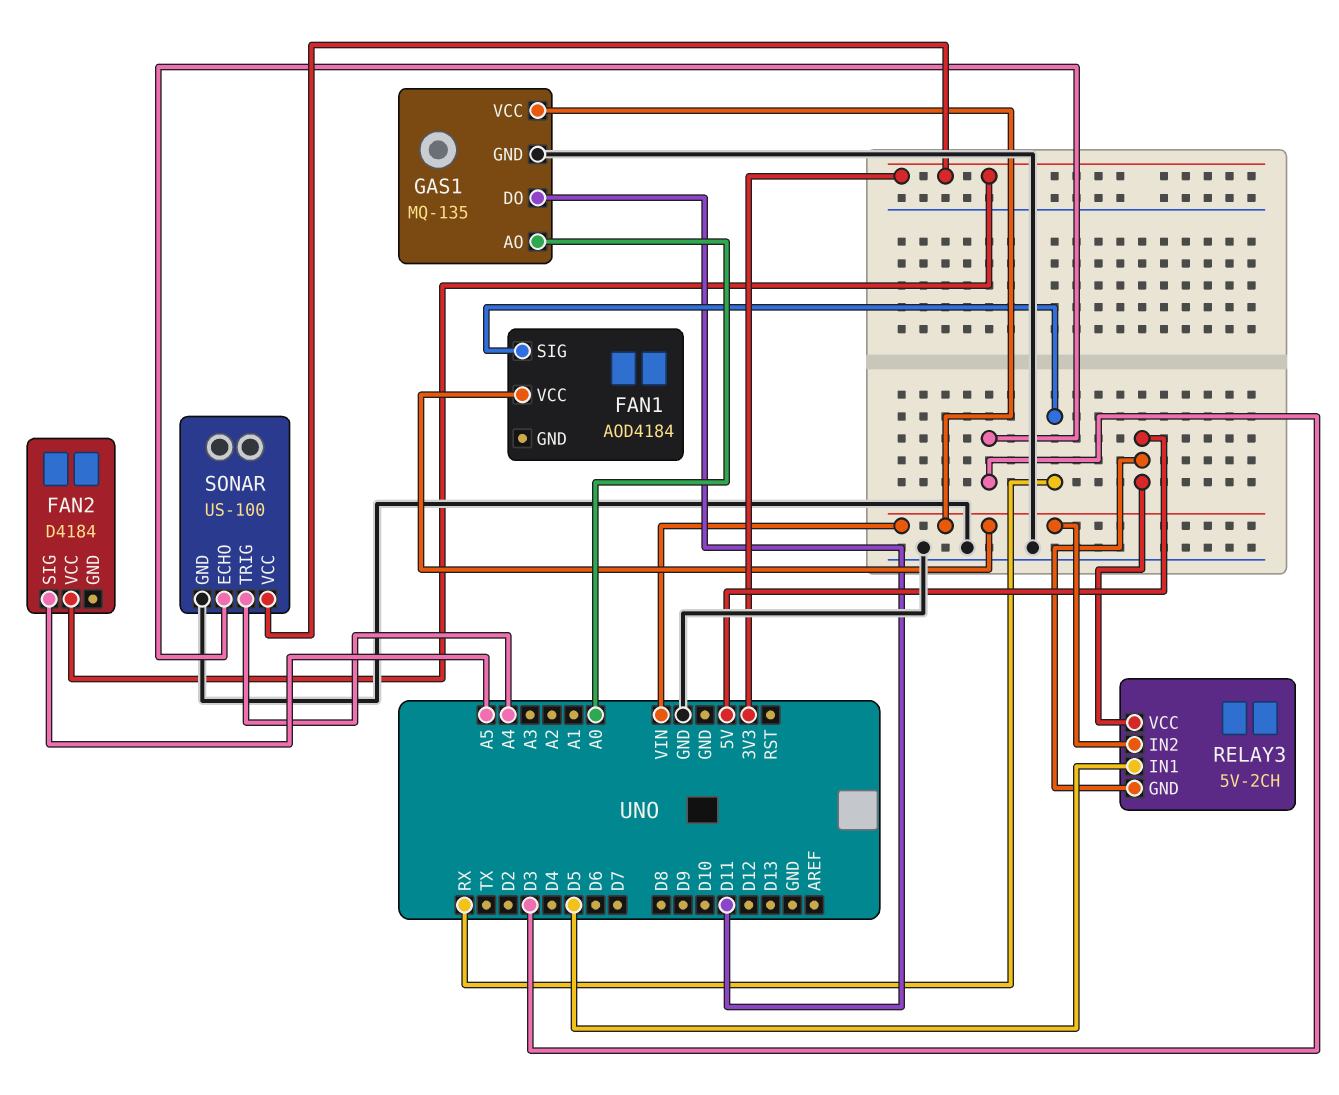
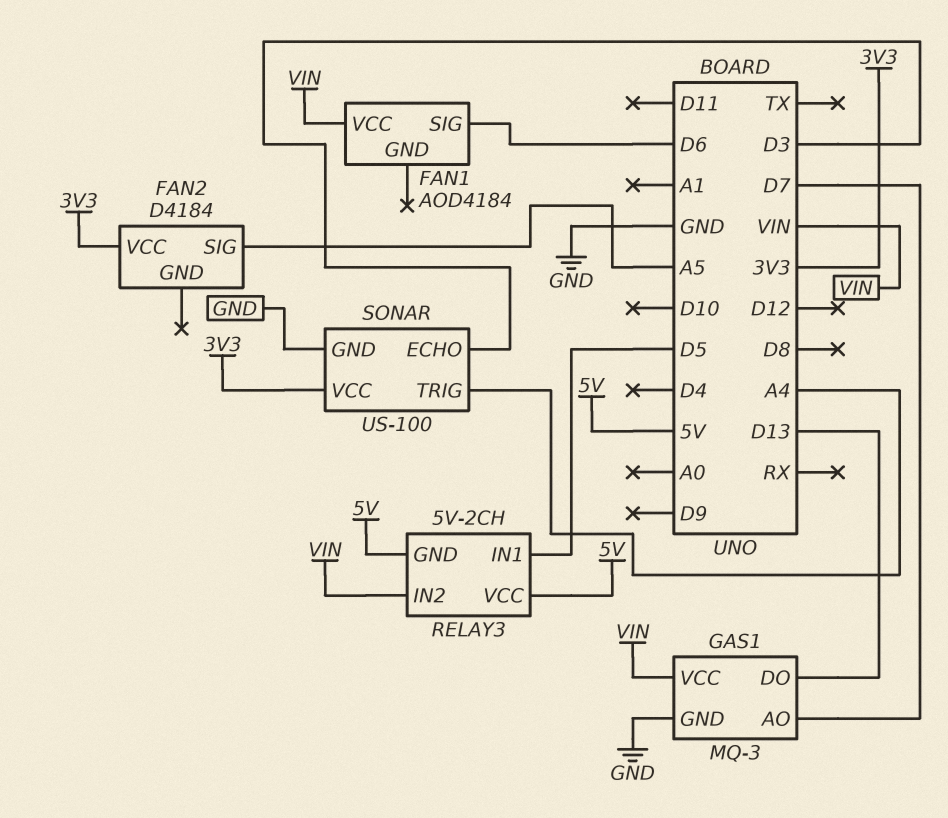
FAN1 pin SIG: RX -> D6
GAS1: MQ-135 -> MQ-3
GAS1 pin AO: A0 -> D7
GAS1 pin DO: D11 -> D13

